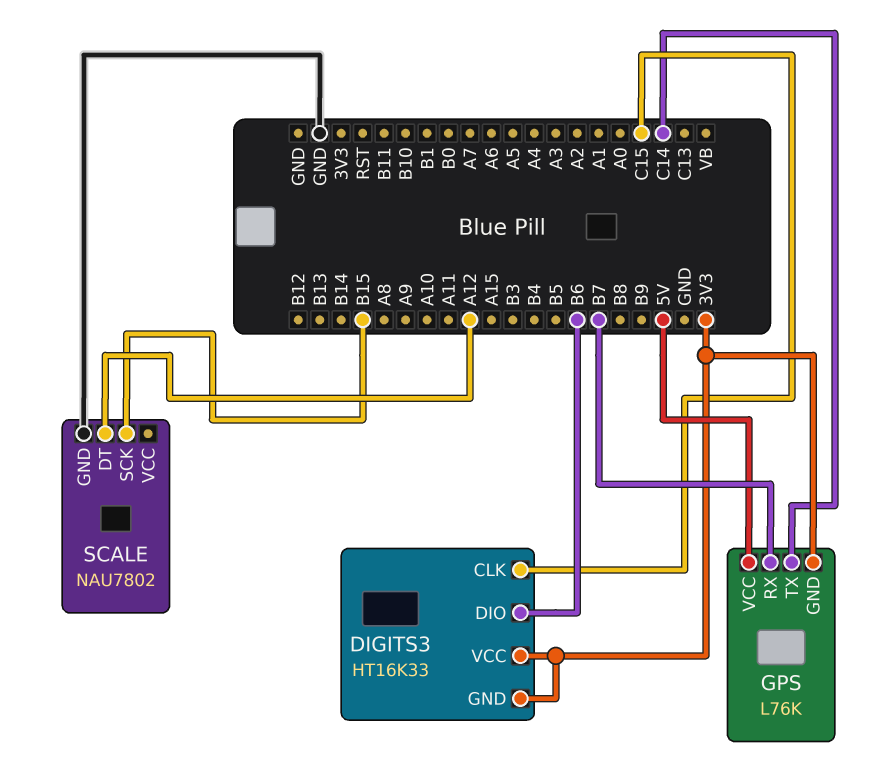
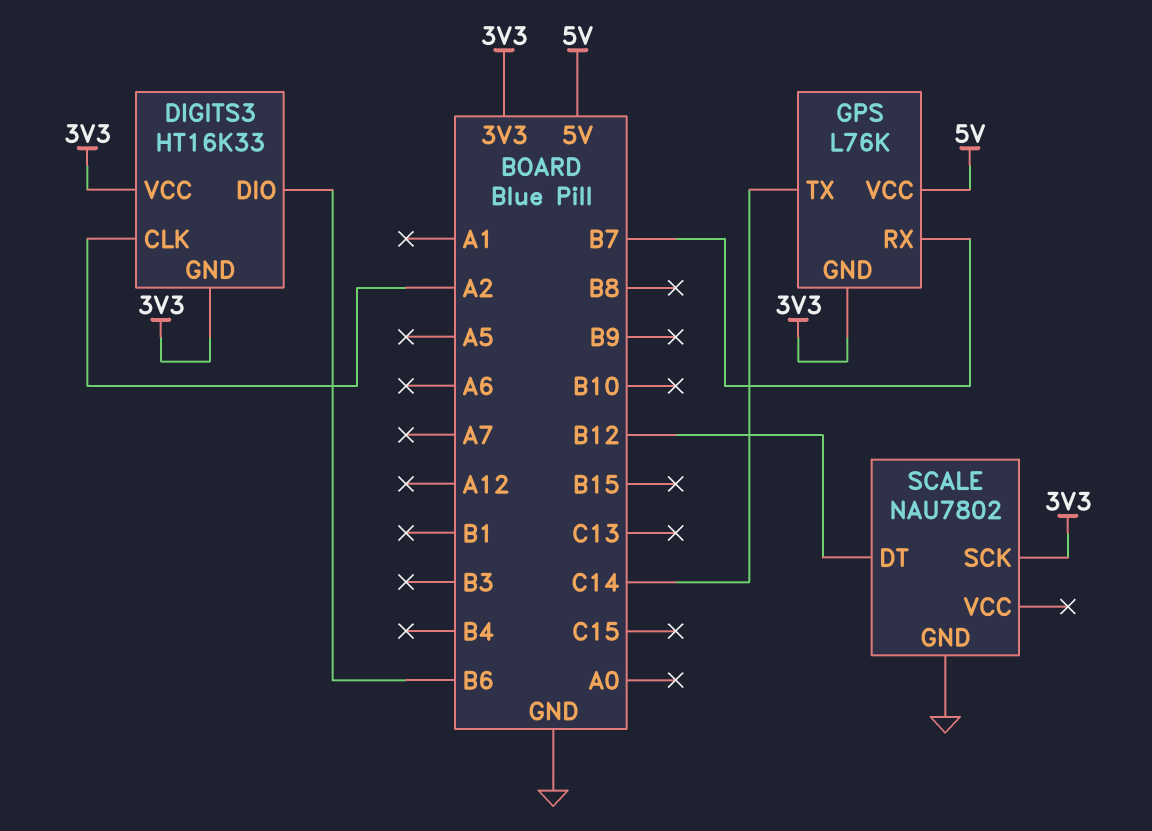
DIGITS3 pin CLK: C15 -> A2
SCALE pin DT: A12 -> B12
SCALE pin SCK: B15 -> 3V3

